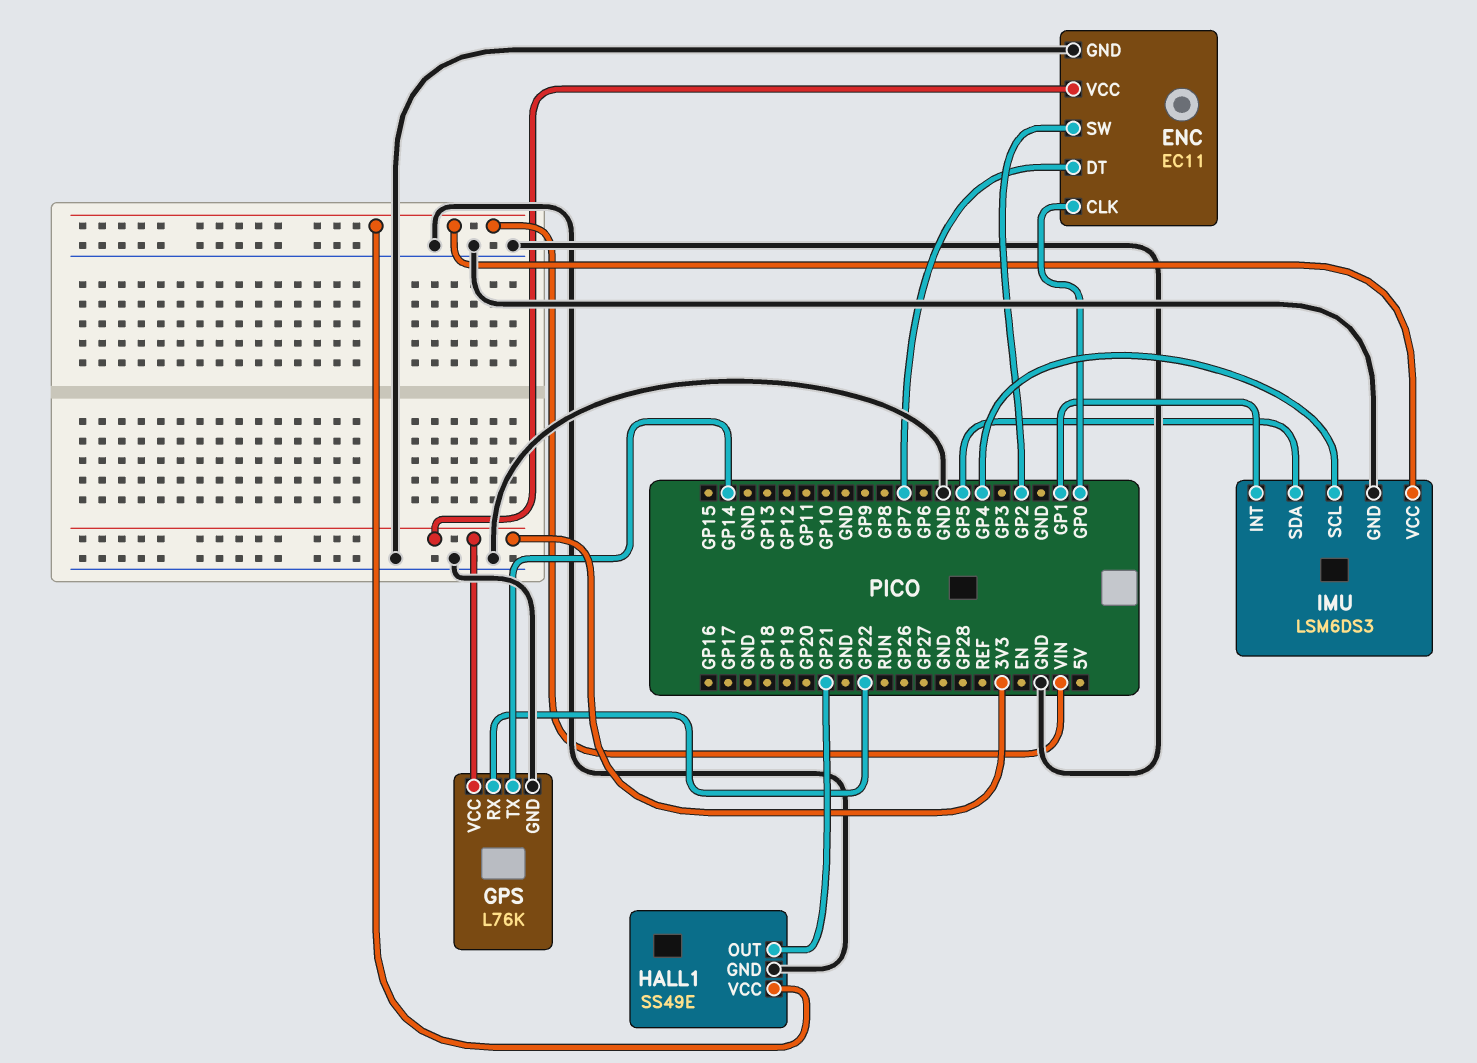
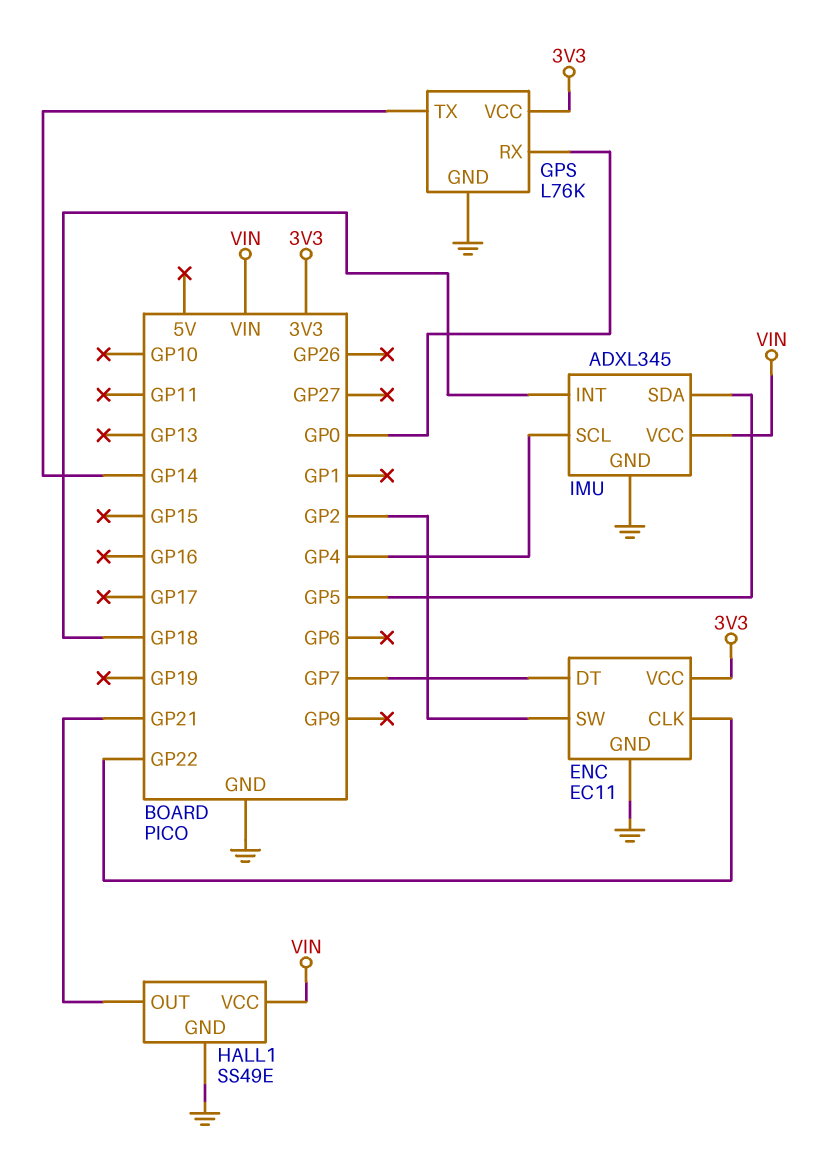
ENC pin CLK: GP0 -> GP22
GPS pin RX: GP22 -> GP0
IMU: LSM6DS3 -> ADXL345
IMU pin INT: GP1 -> GP18

